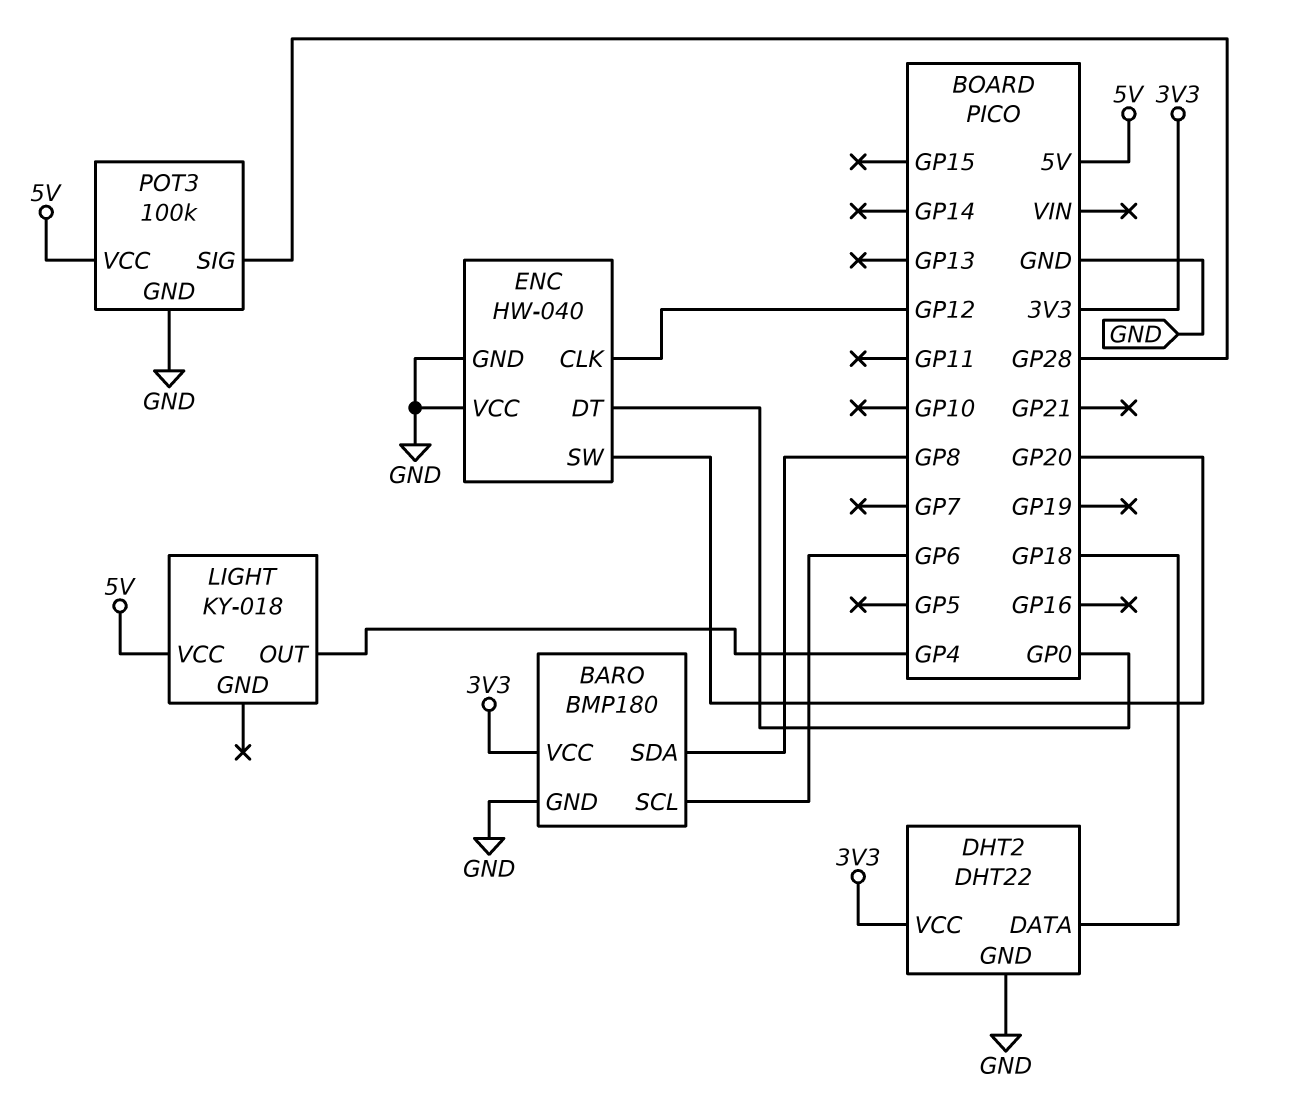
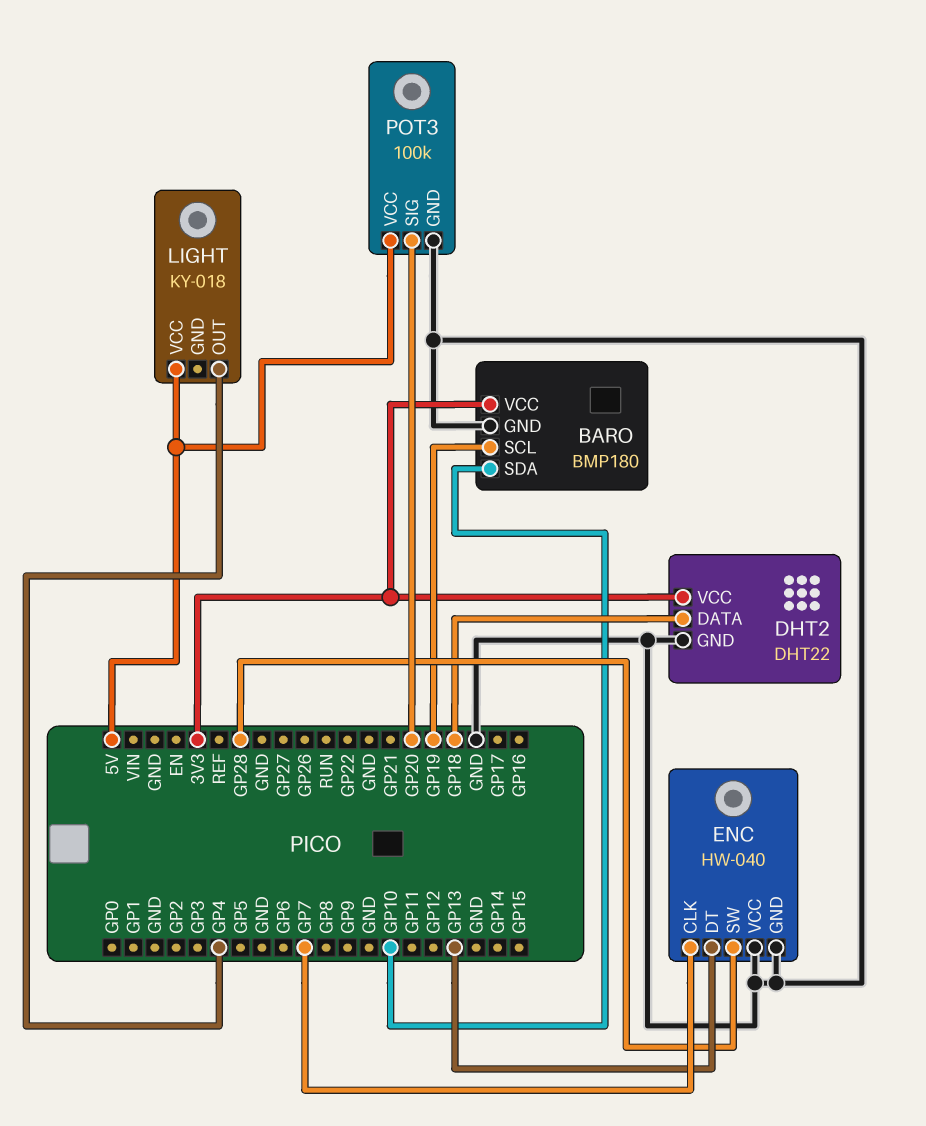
BARO pin SCL: GP6 -> GP19
BARO pin SDA: GP8 -> GP10
ENC pin CLK: GP12 -> GP7
ENC pin DT: GP0 -> GP13
ENC pin SW: GP20 -> GP28
POT3 pin SIG: GP28 -> GP20

